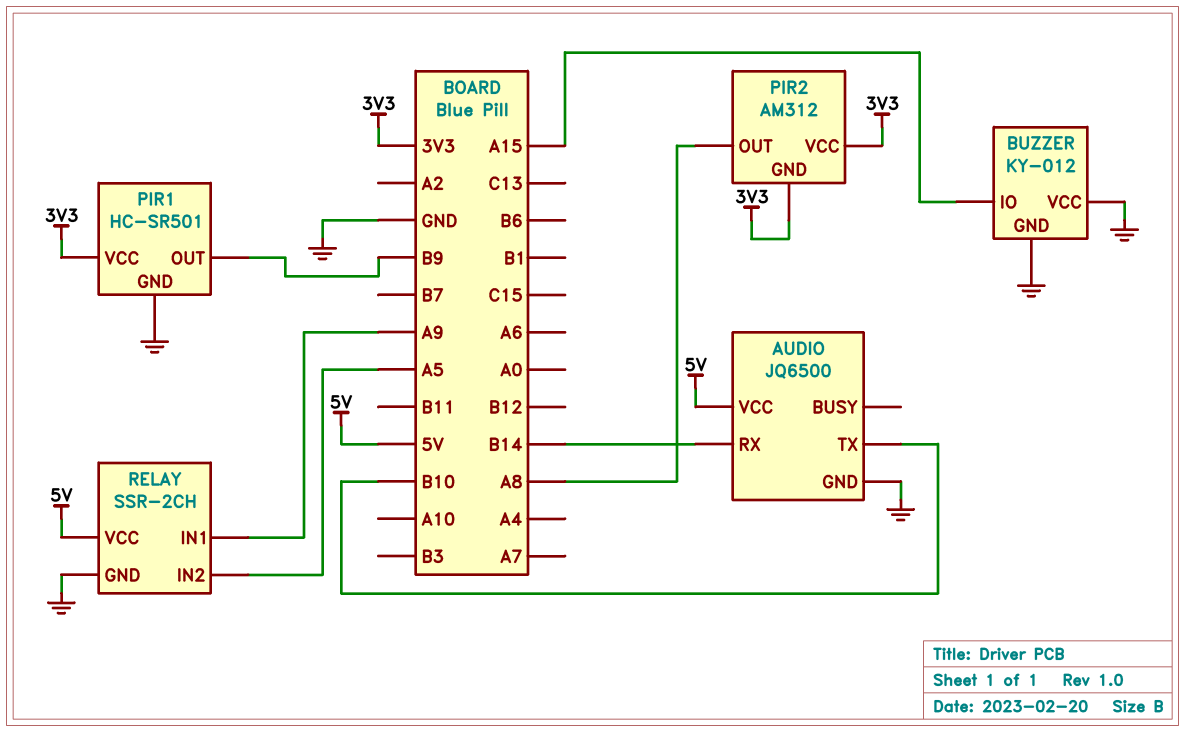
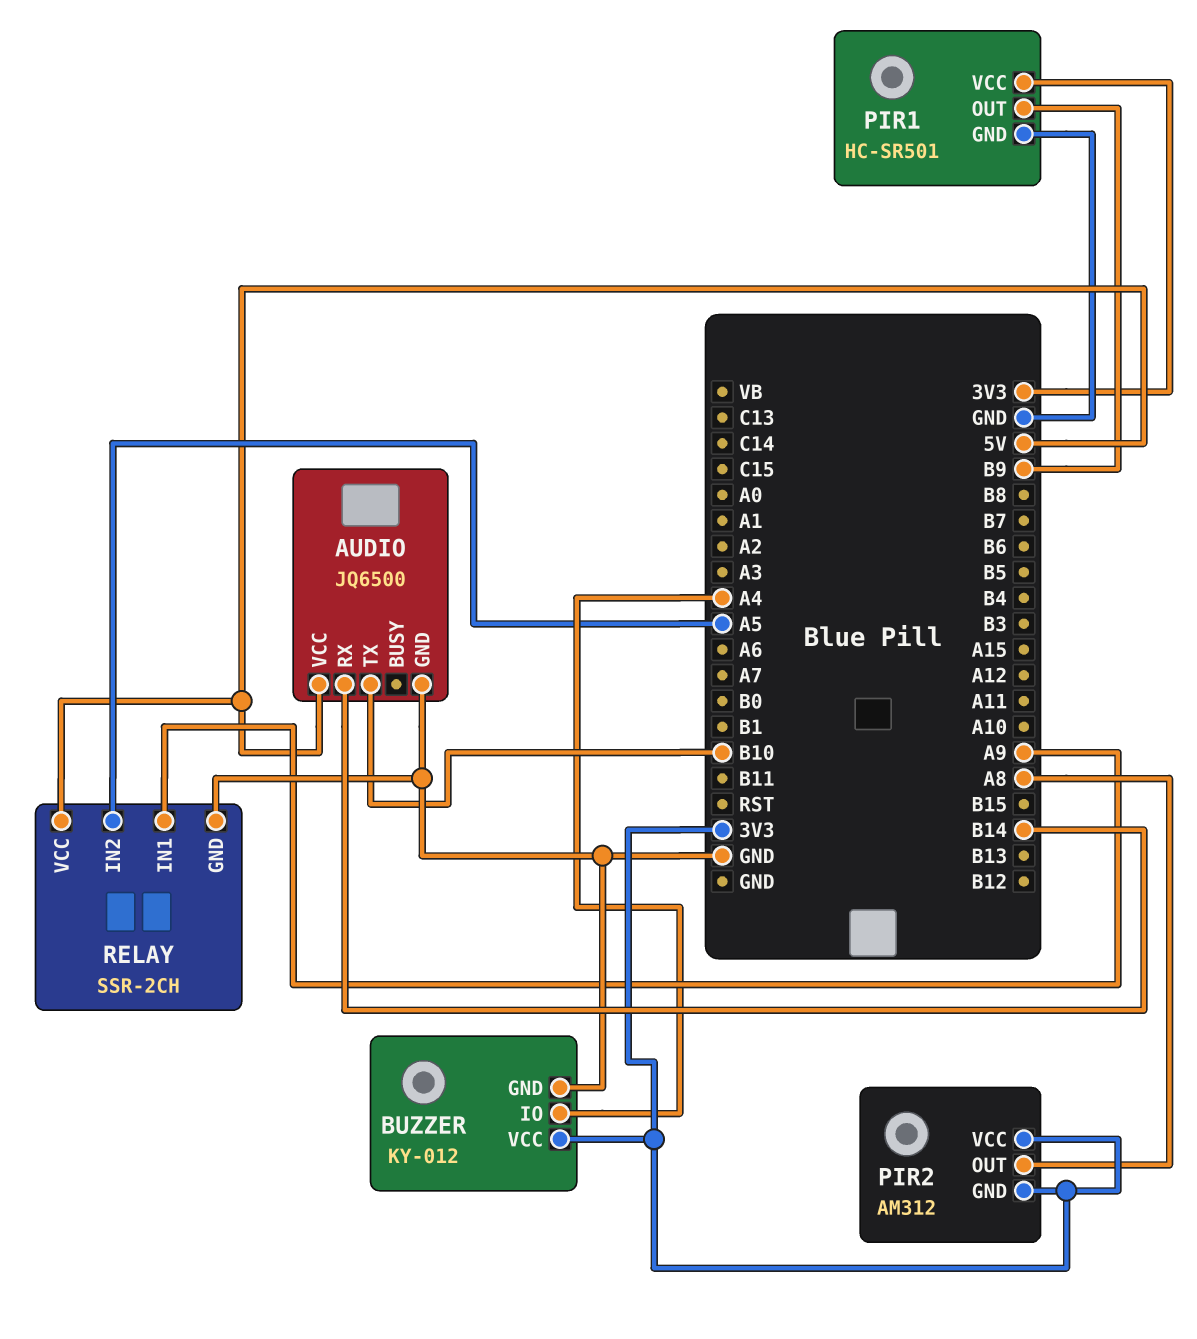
BUZZER pin IO: A15 -> A4
BUZZER pin VCC: GND -> 3V3

